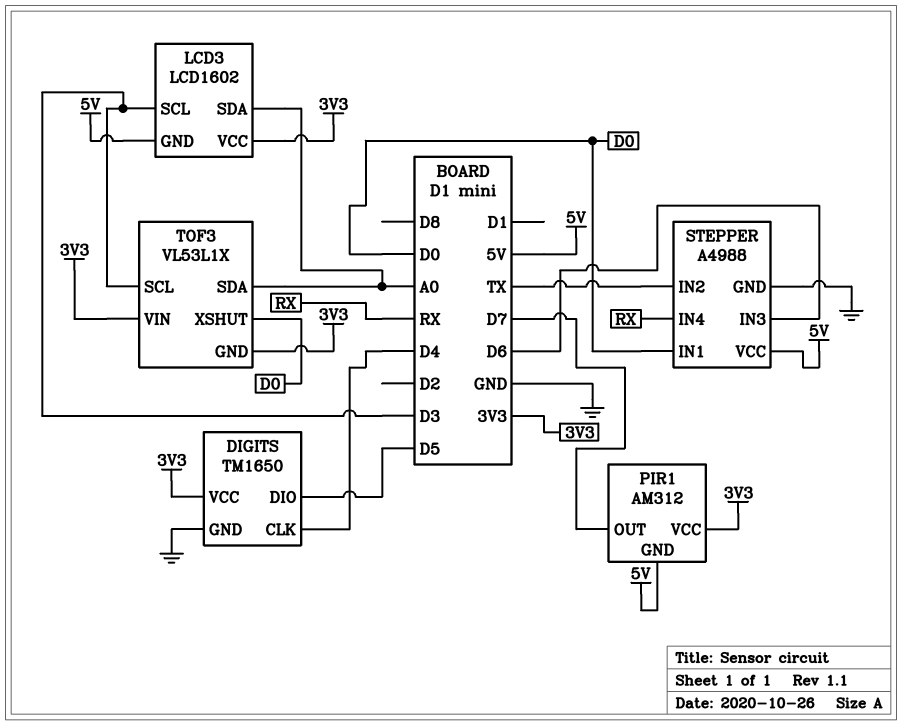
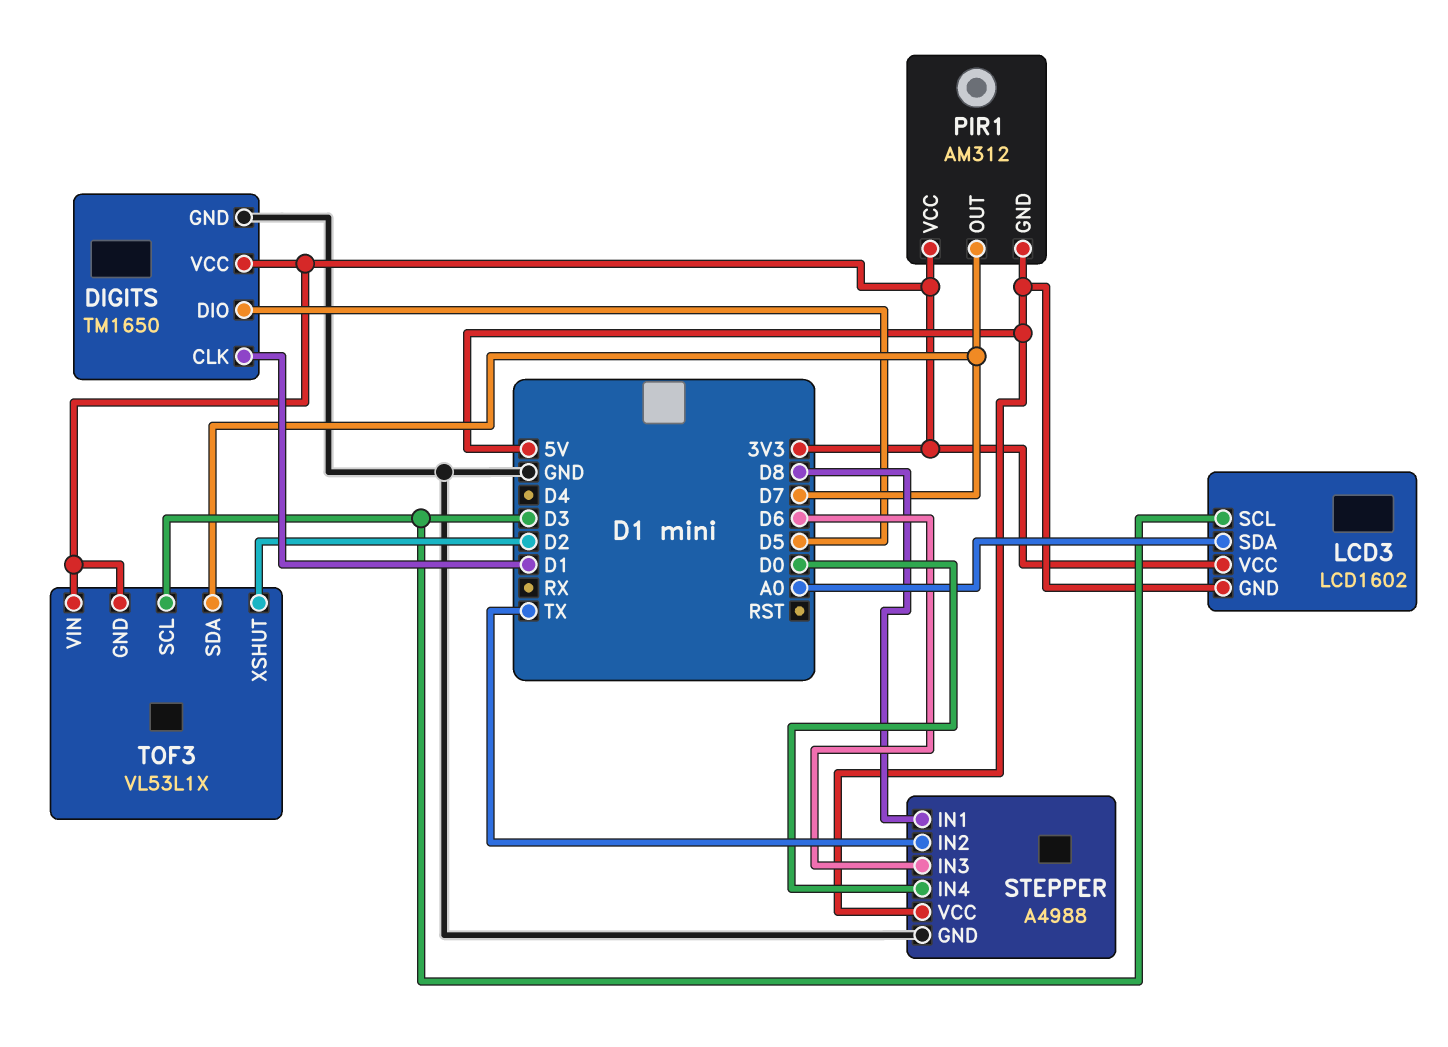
DIGITS pin CLK: D4 -> D1
STEPPER pin IN1: D0 -> D8
STEPPER pin IN4: RX -> D0
TOF3 pin SDA: A0 -> D7
TOF3 pin XSHUT: D0 -> D2

